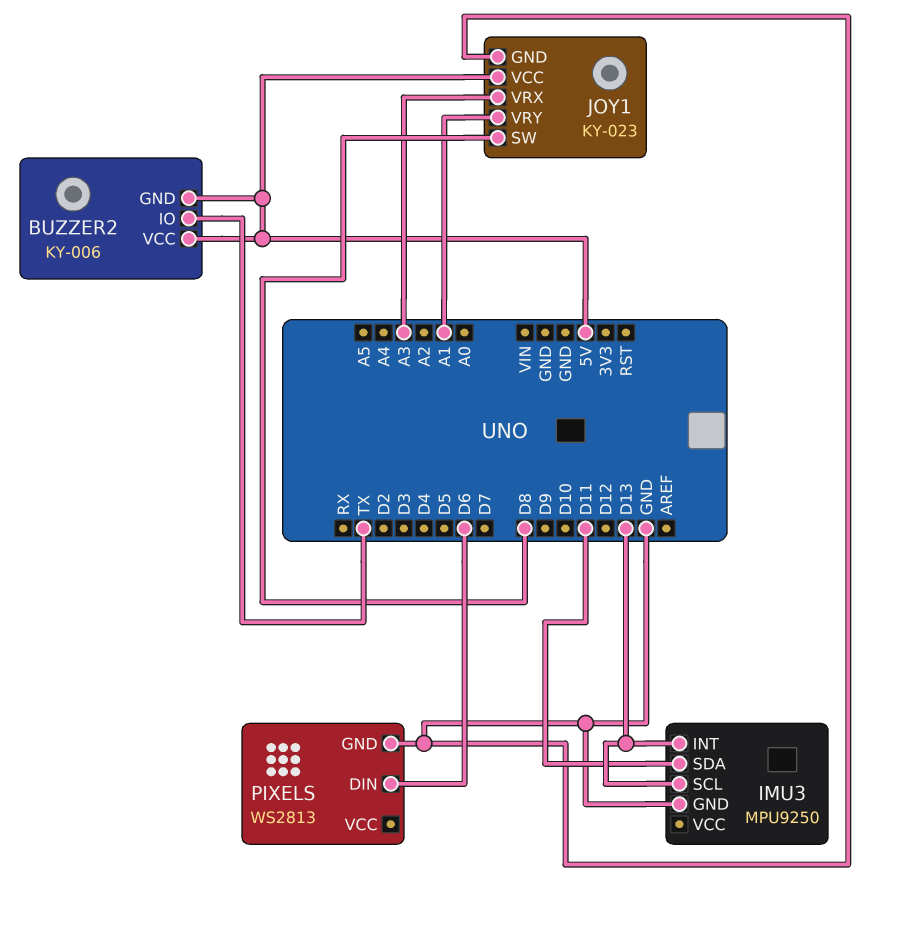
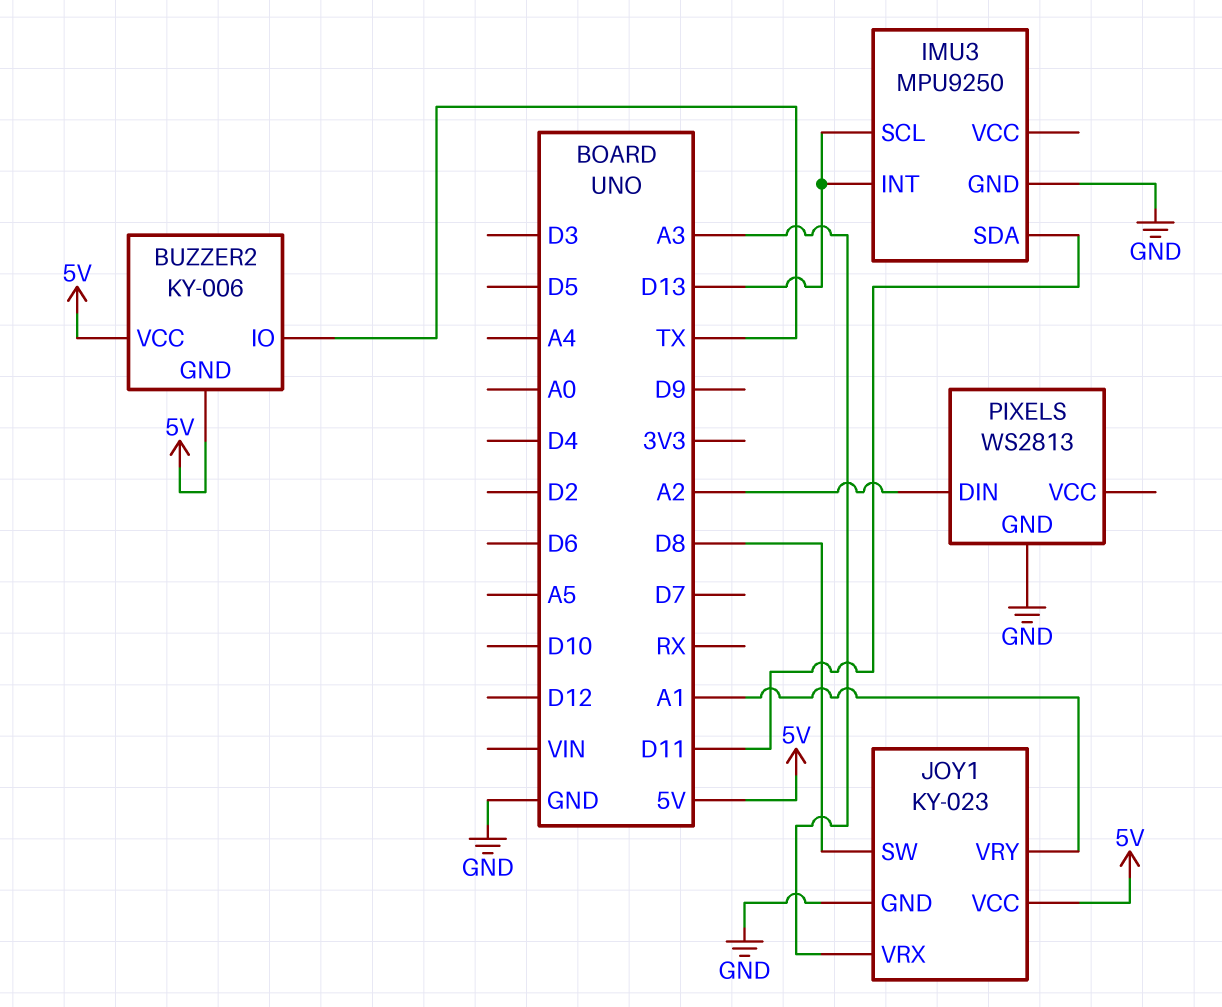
PIXELS pin DIN: D6 -> A2

